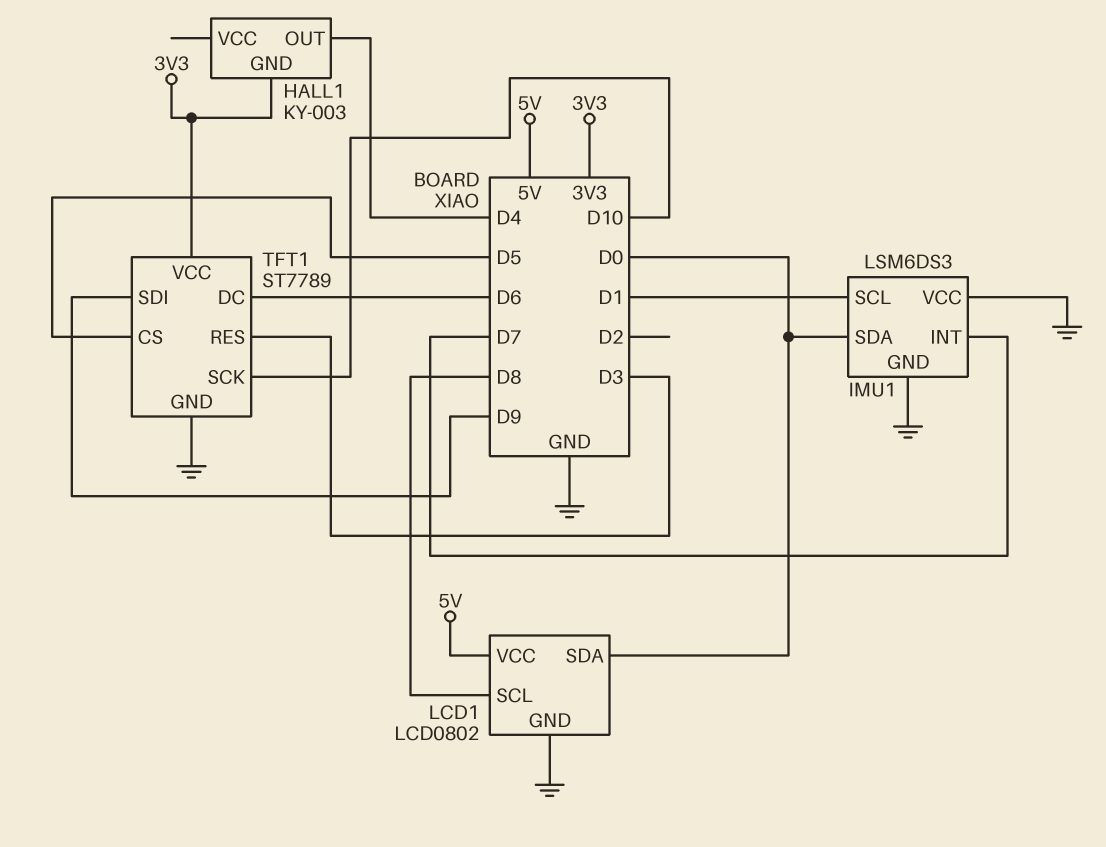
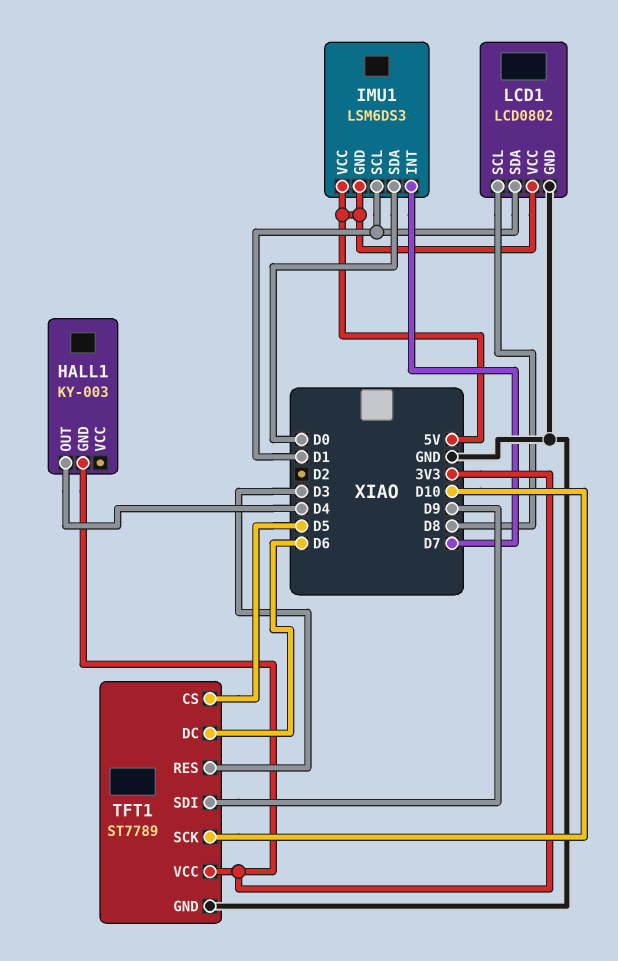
IMU1 pin GND: GND -> 5V
IMU1 pin VCC: GND -> 5V
LCD1 pin SDA: D0 -> D1

